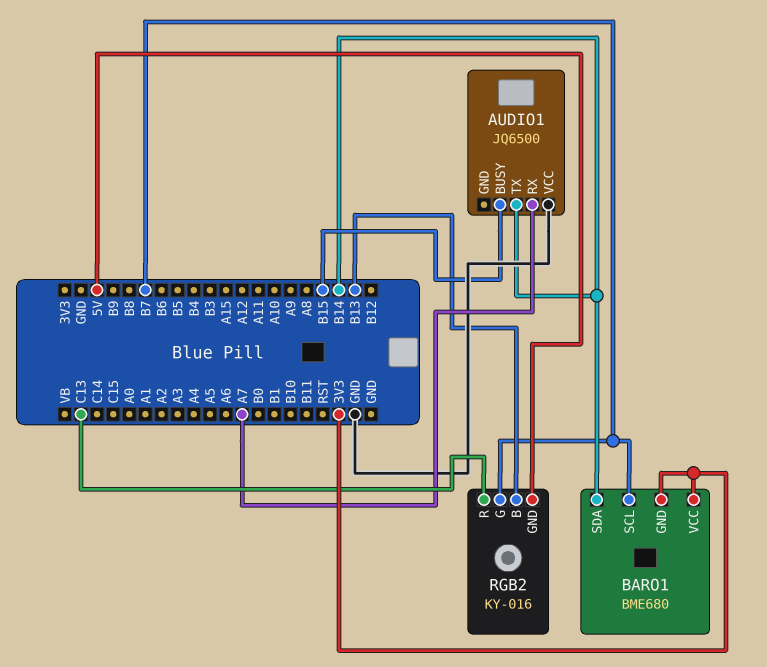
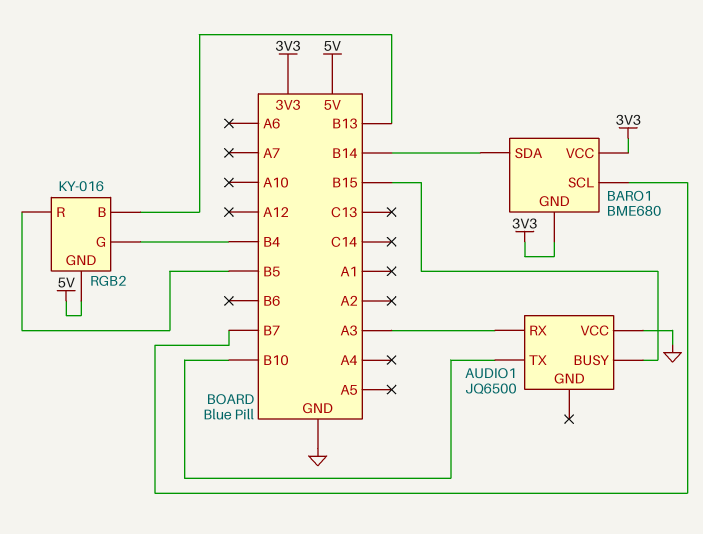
AUDIO1 pin RX: A7 -> A3
AUDIO1 pin TX: B14 -> B10
RGB2 pin G: B7 -> B4
RGB2 pin R: C13 -> B5

